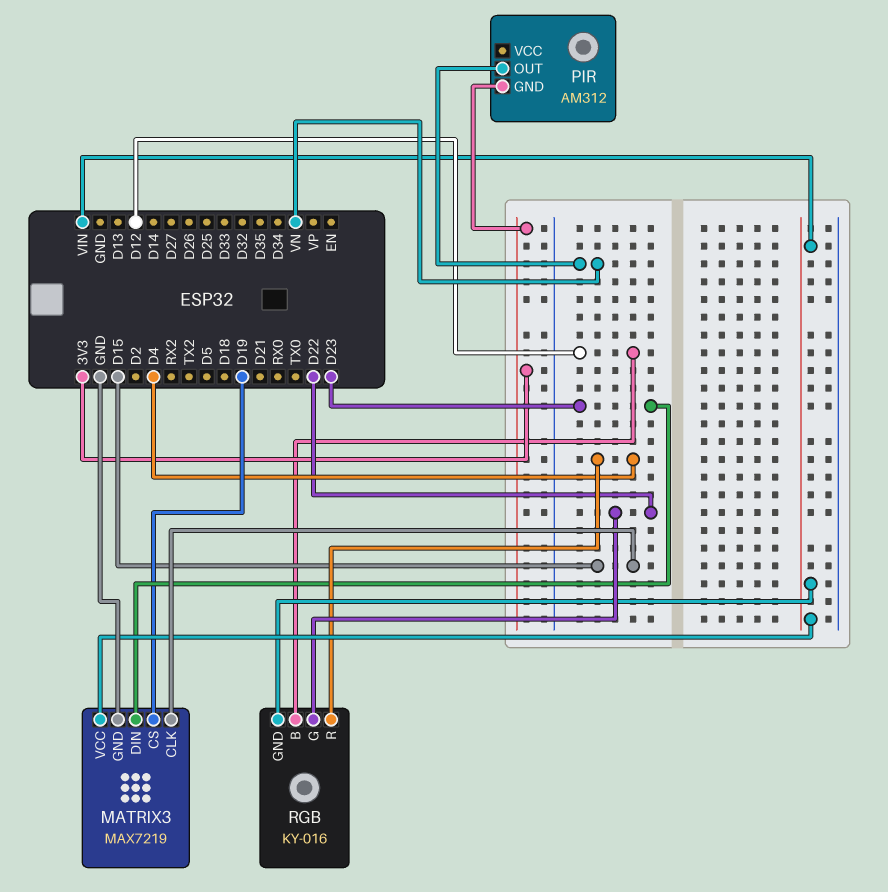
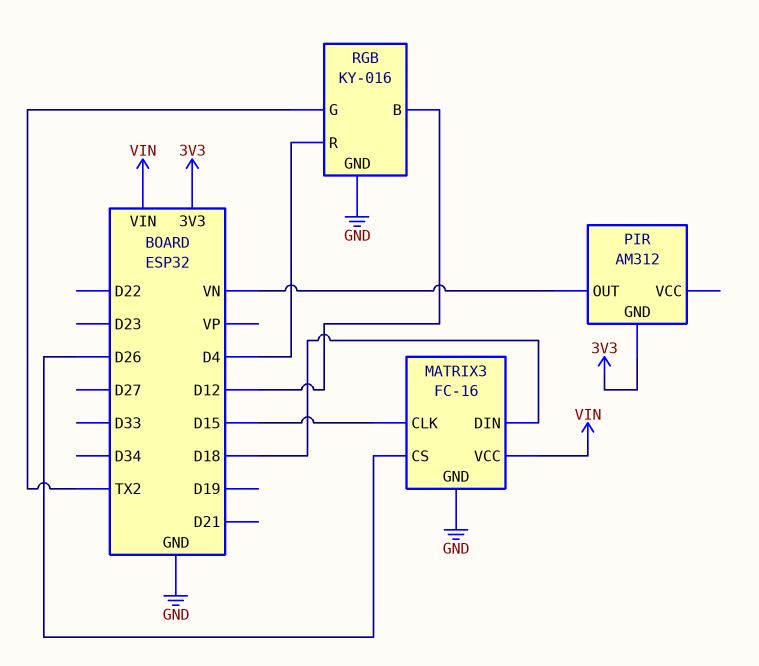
MATRIX3: MAX7219 -> FC-16
MATRIX3 pin CS: D19 -> D26
MATRIX3 pin DIN: D23 -> D18
RGB pin G: D22 -> TX2
RGB pin GND: VIN -> GND

